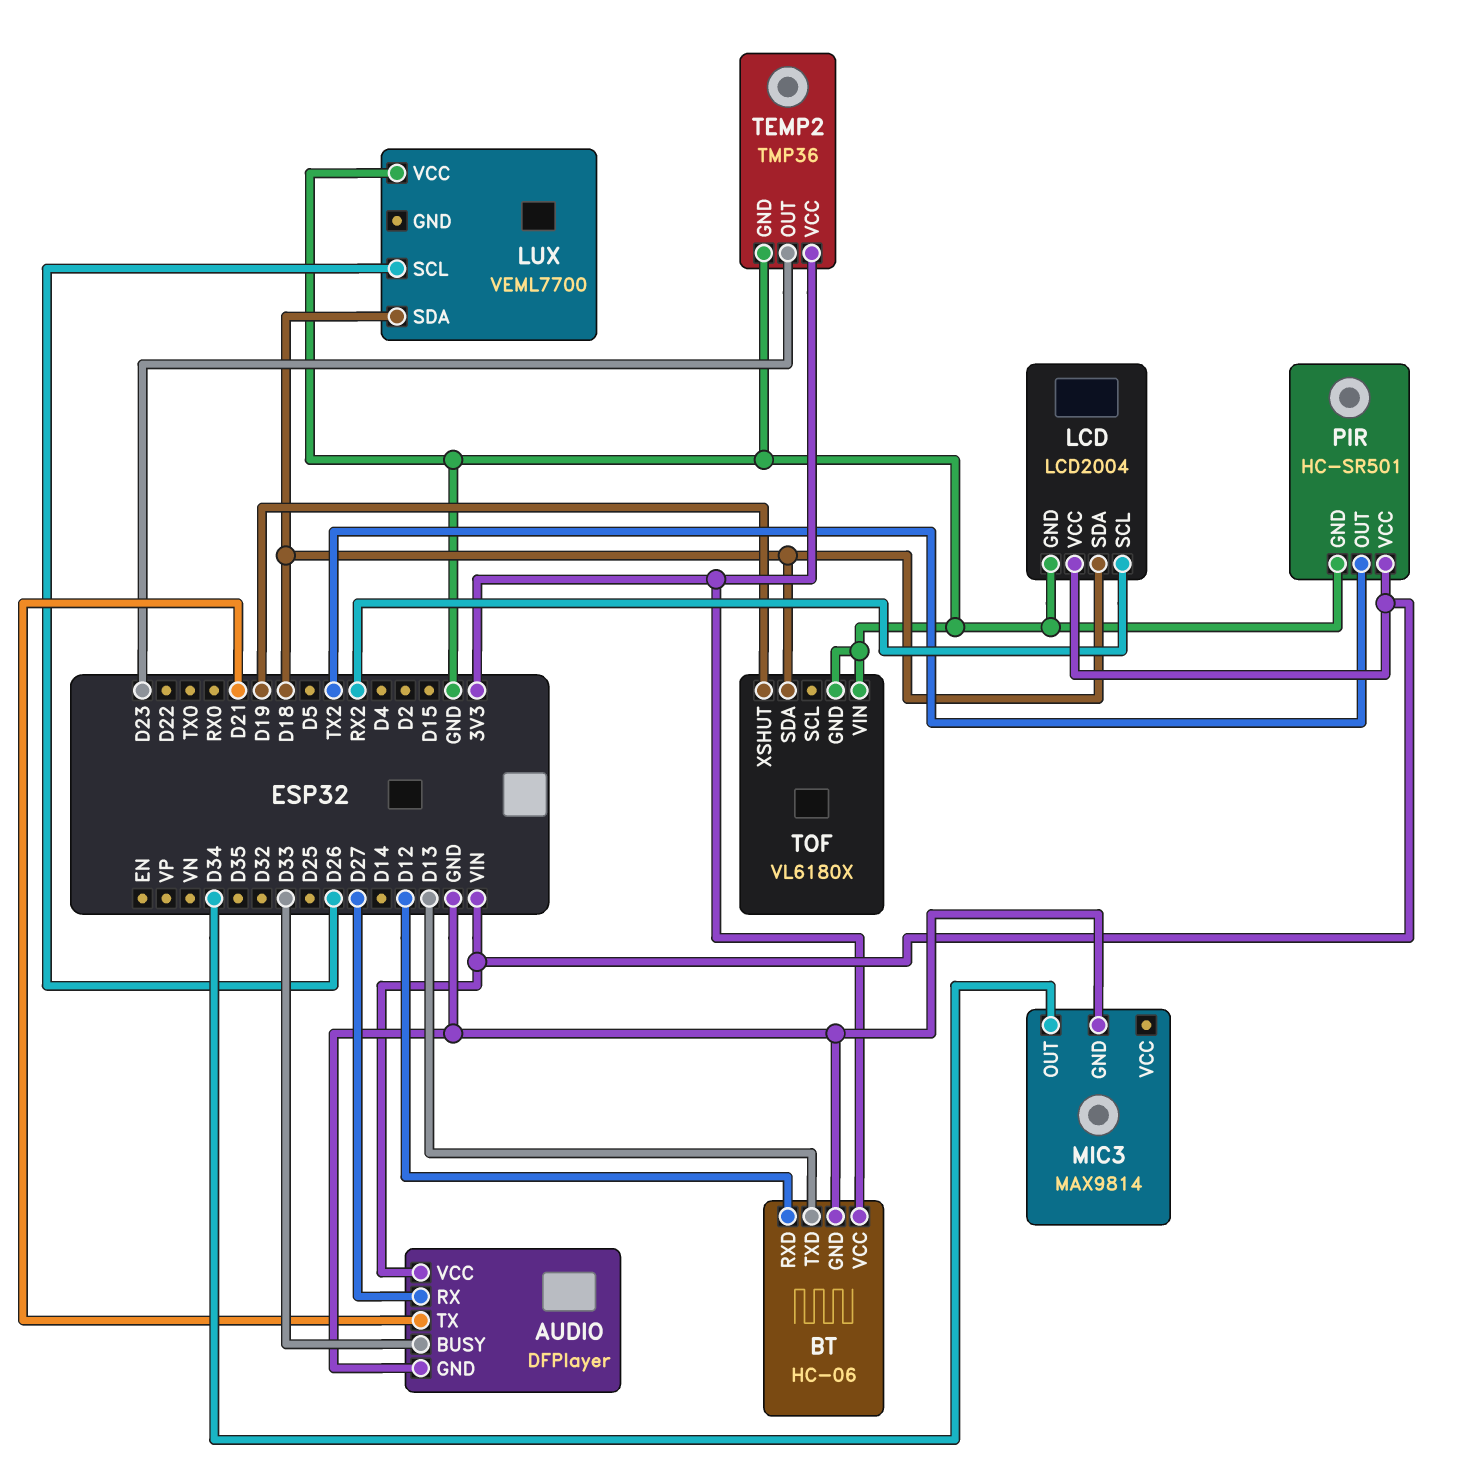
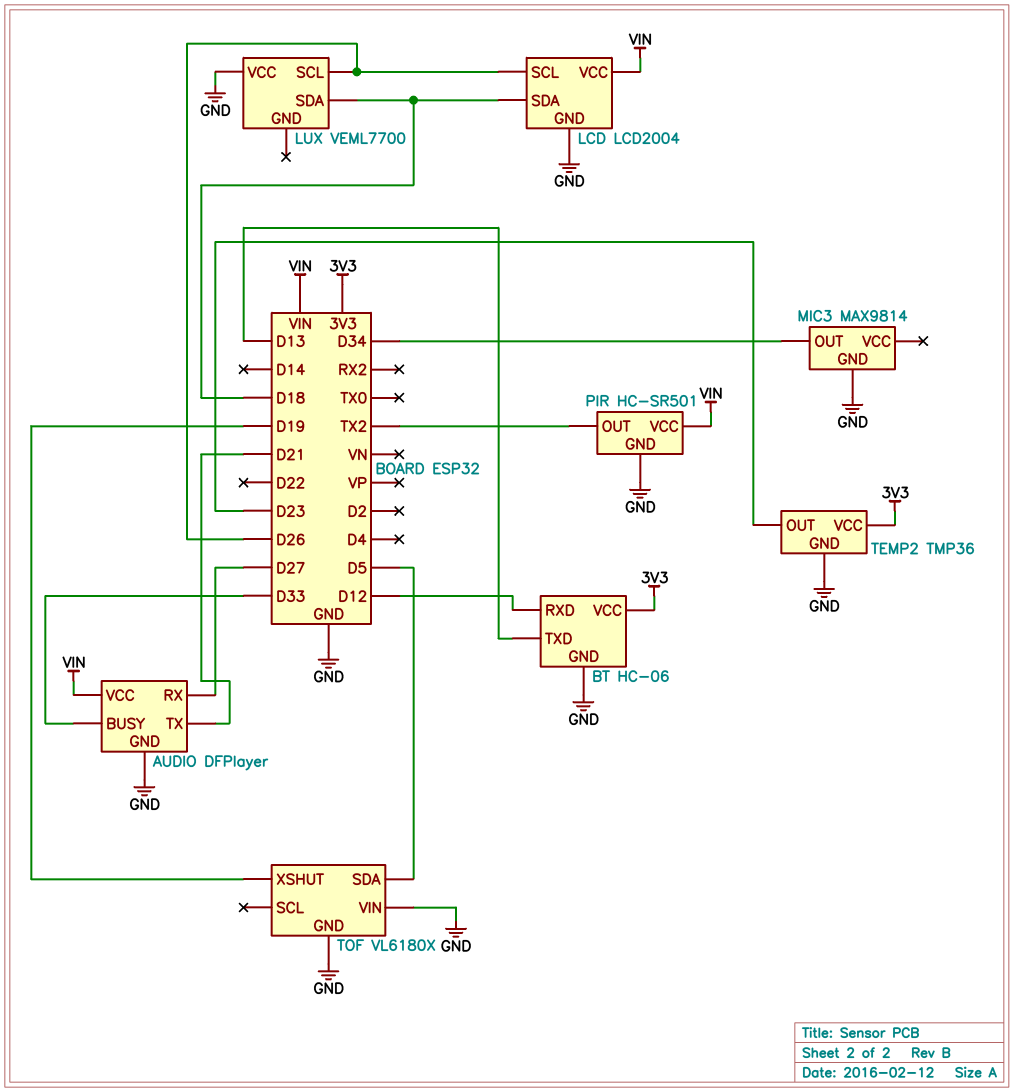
LCD pin SCL: RX2 -> D26
TOF pin SDA: D18 -> D5

